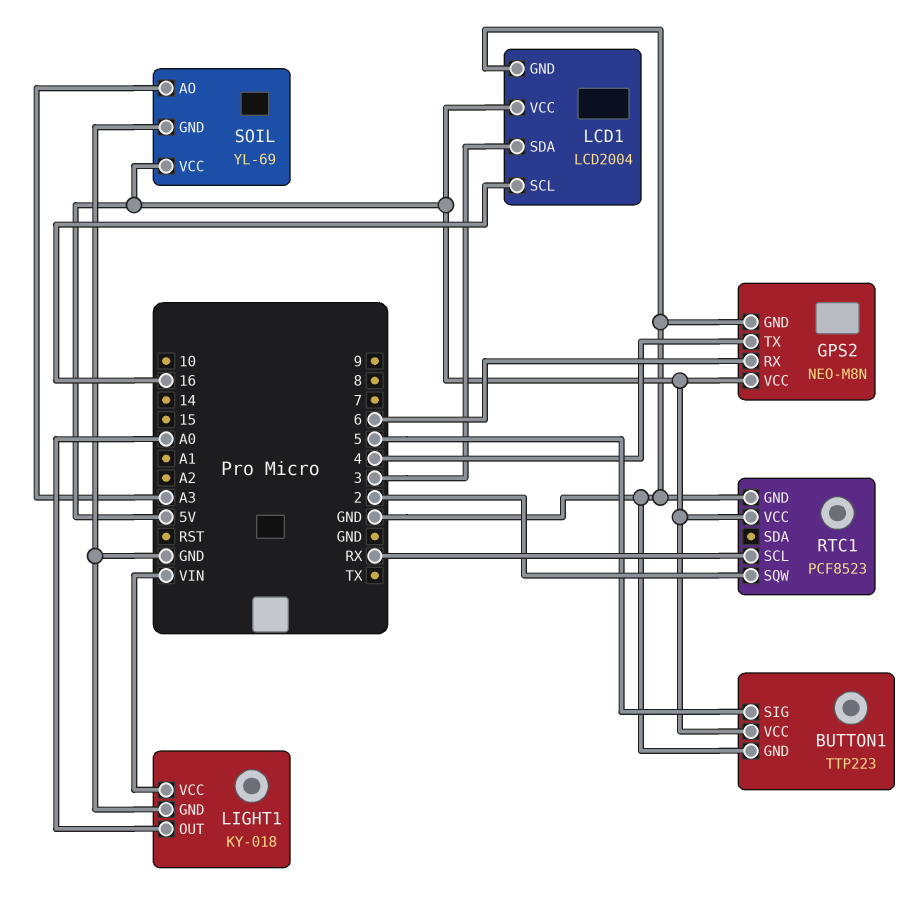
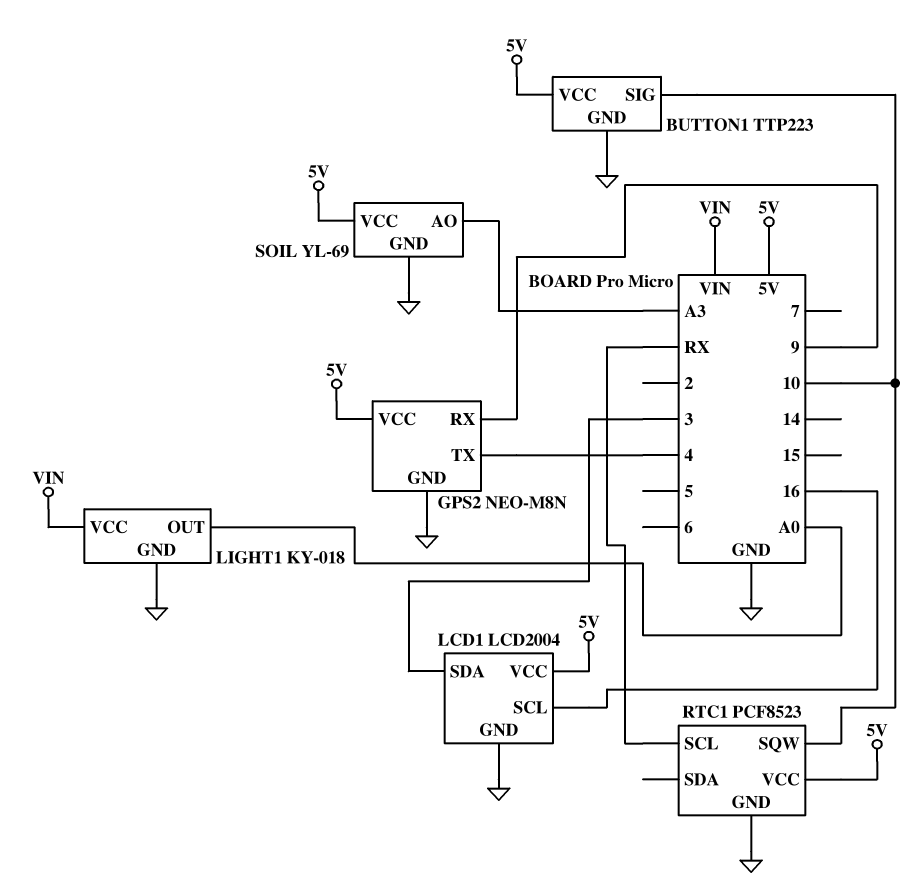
BUTTON1 pin SIG: 5 -> 10
GPS2 pin RX: 6 -> 9
RTC1 pin SQW: 2 -> 10

